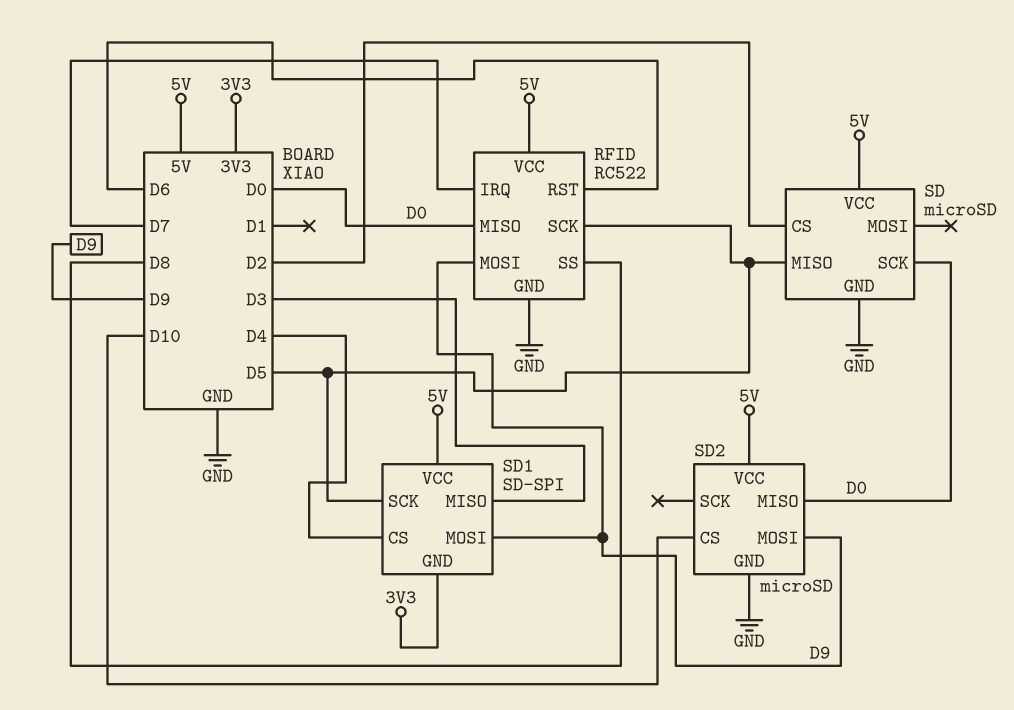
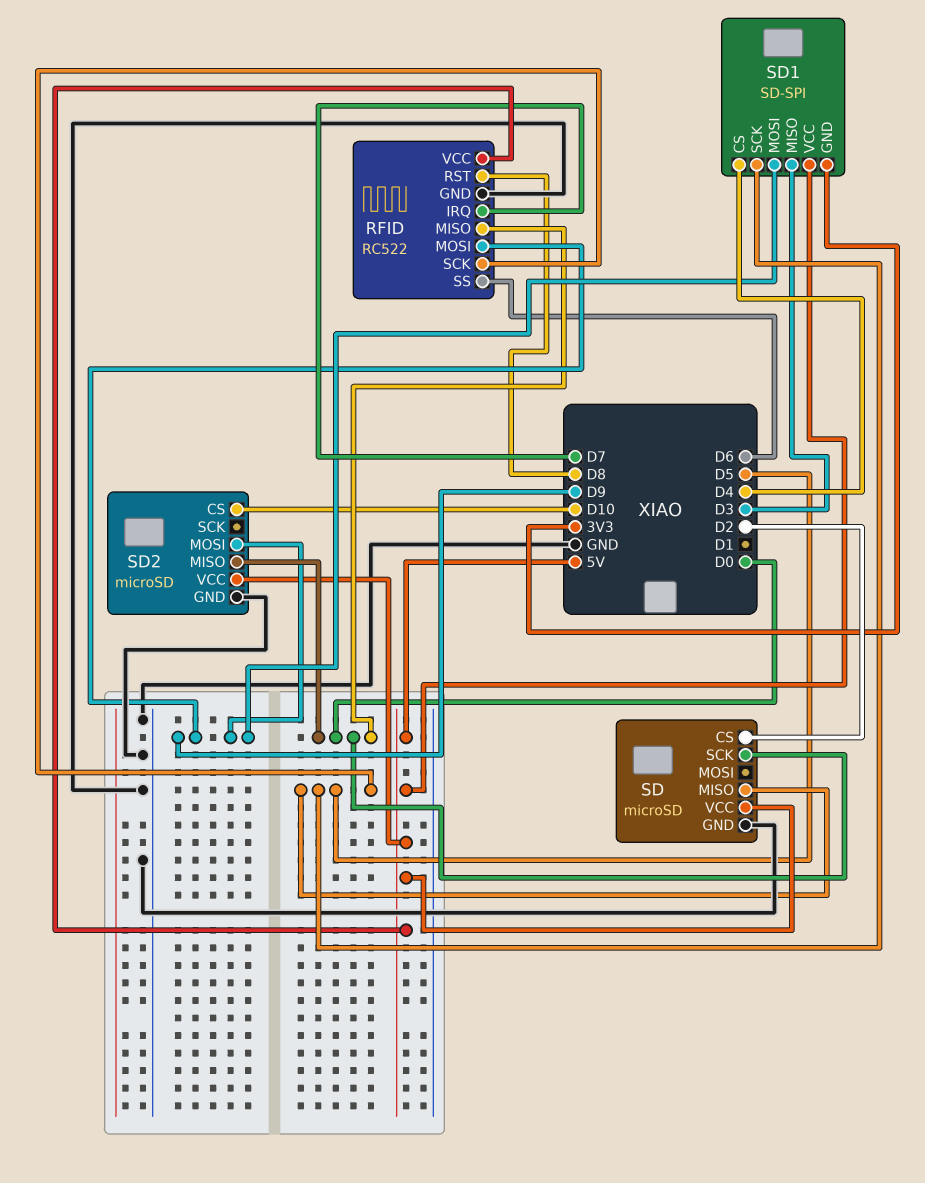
RFID pin RST: D6 -> D8
RFID pin SS: D8 -> D6

